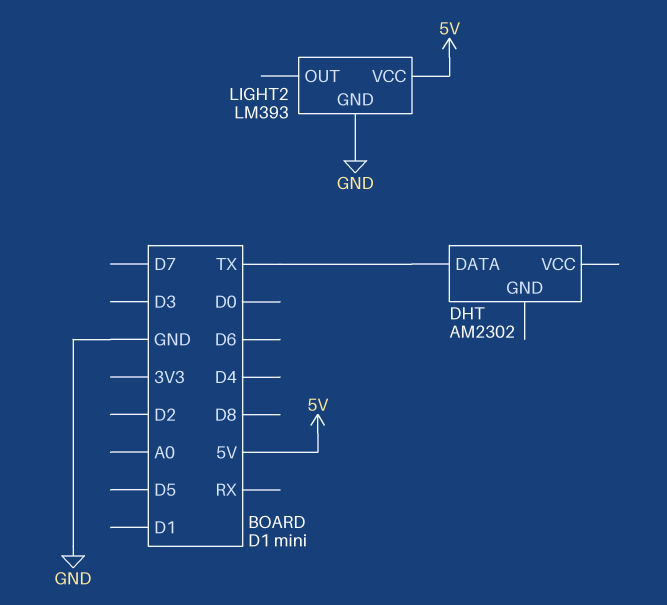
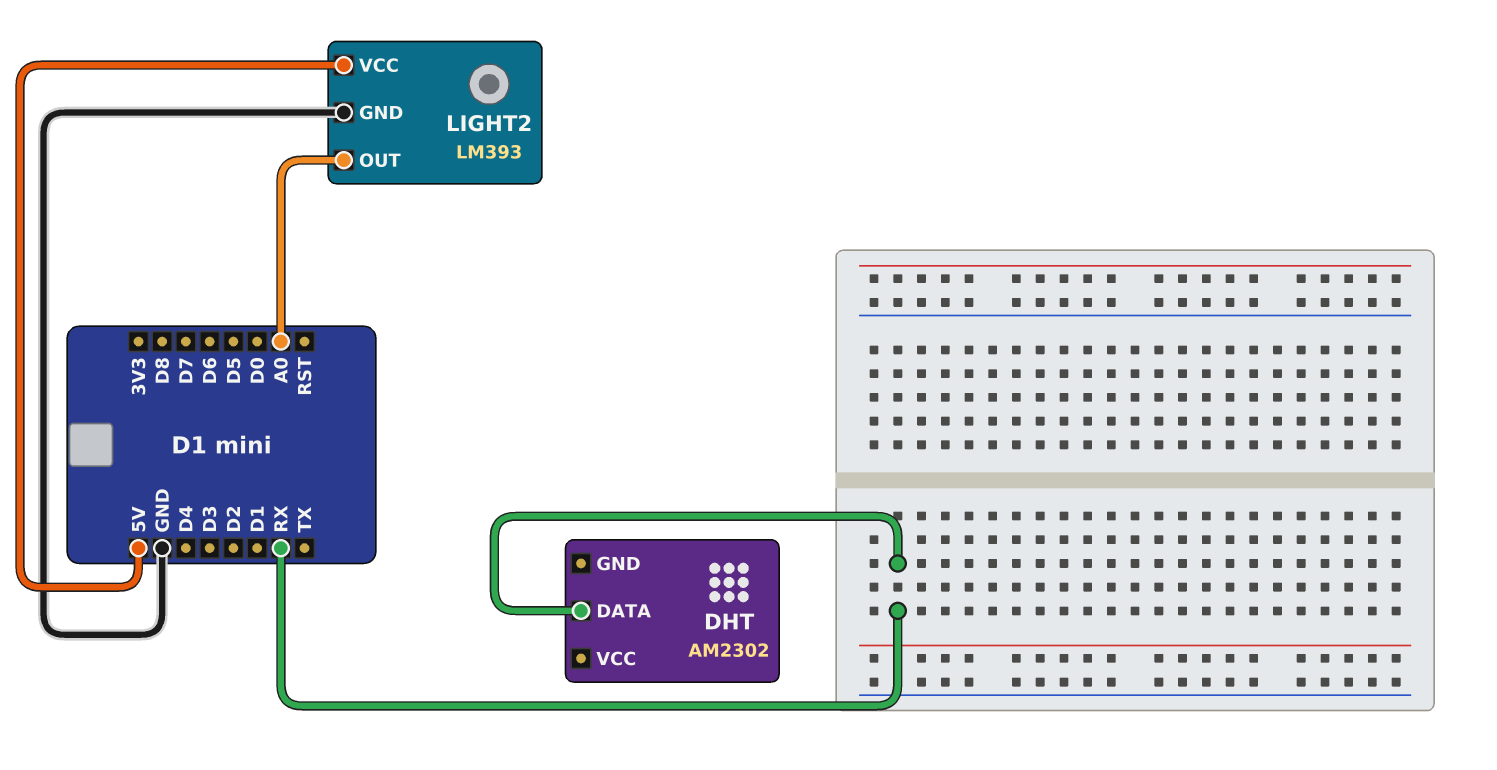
DHT pin DATA: TX -> RX
LIGHT2 pin OUT: none -> A0

